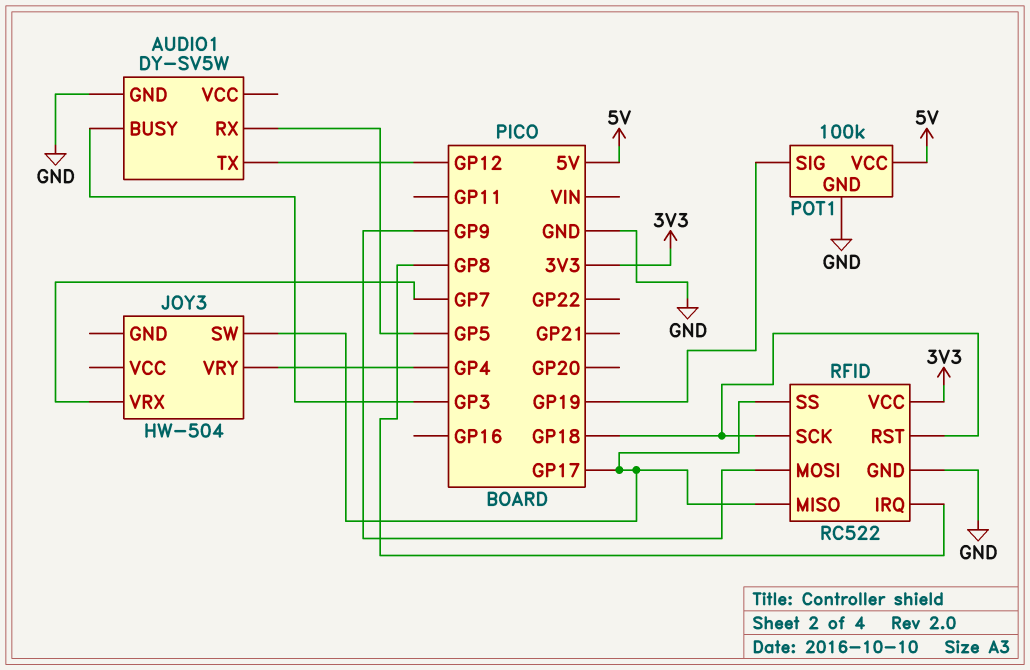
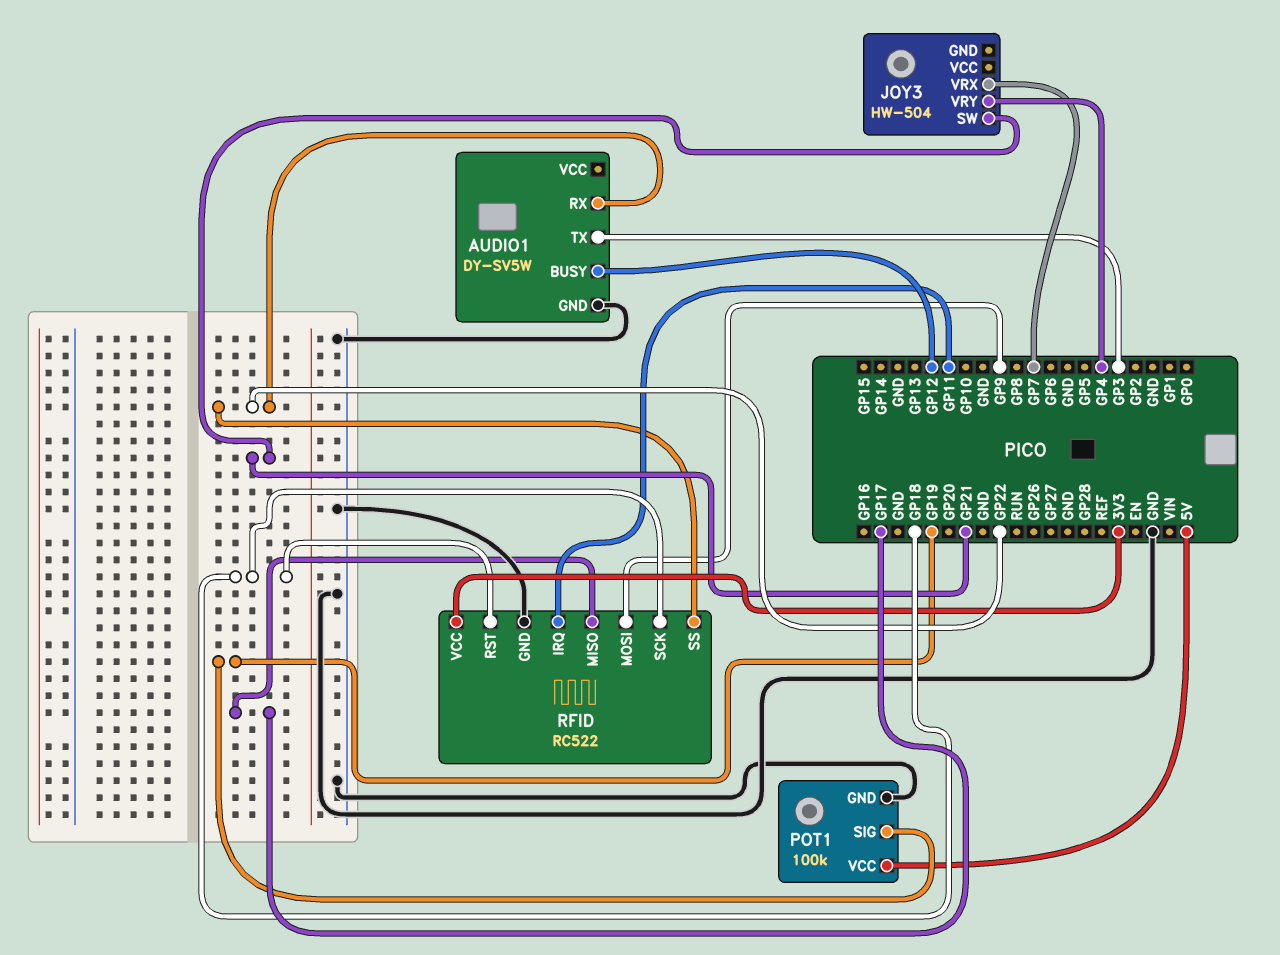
AUDIO1 pin BUSY: GP3 -> GP12
AUDIO1 pin RX: GP5 -> GP22
AUDIO1 pin TX: GP12 -> GP3
JOY3 pin SW: GP17 -> GP21
RFID pin IRQ: GP8 -> GP11
RFID pin SS: GP17 -> GP22

